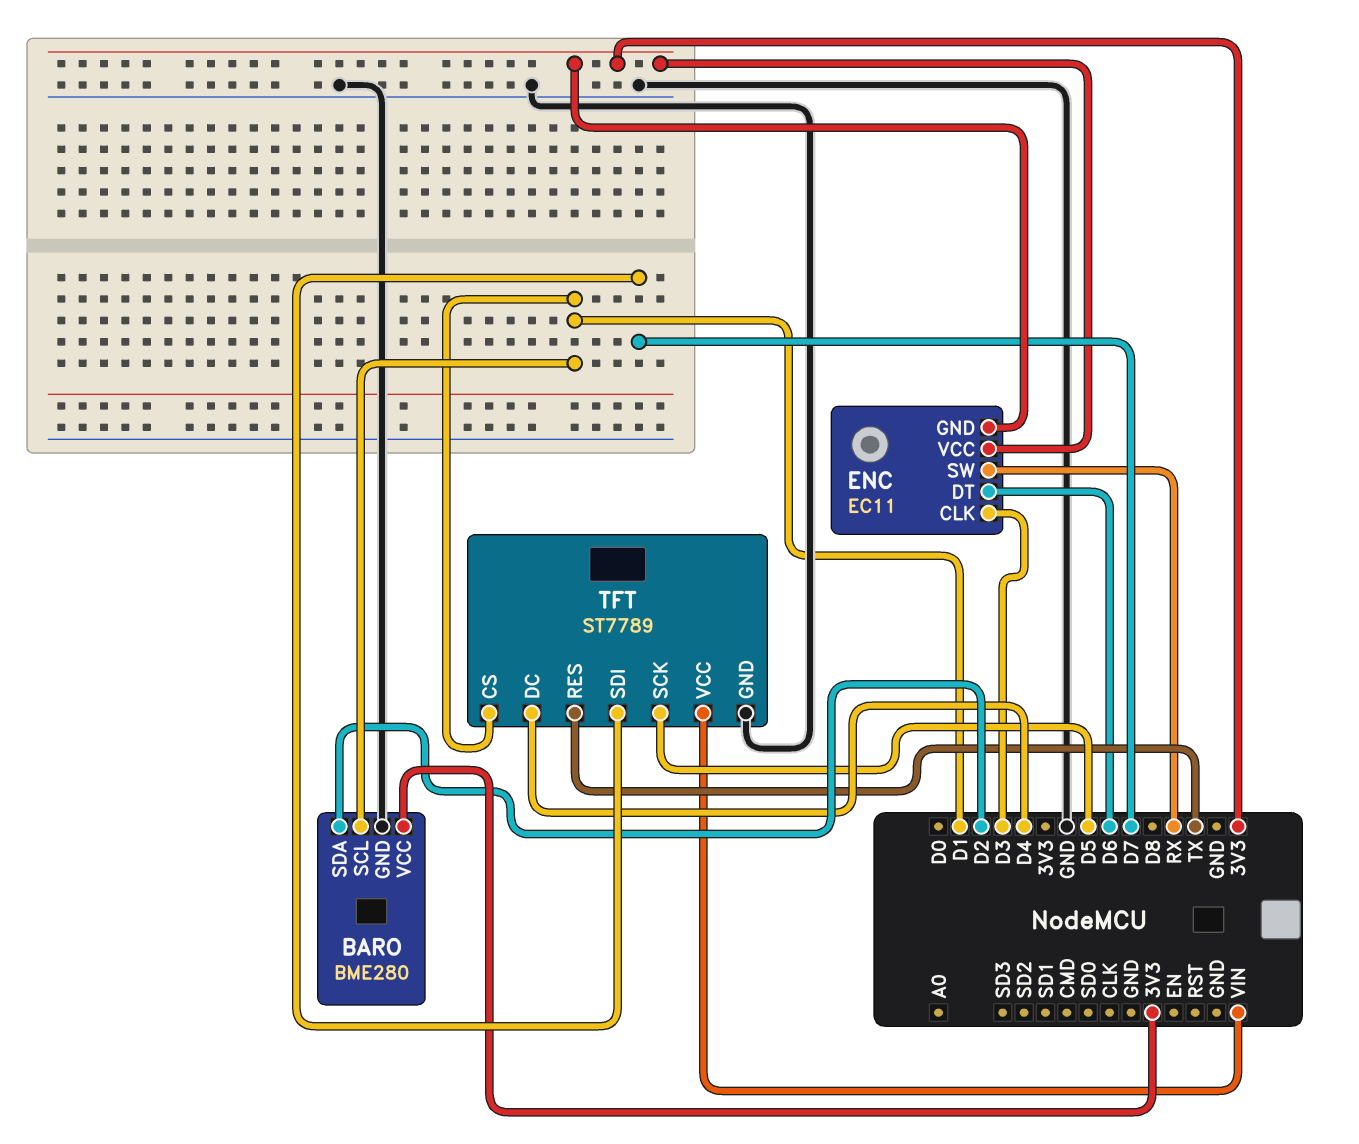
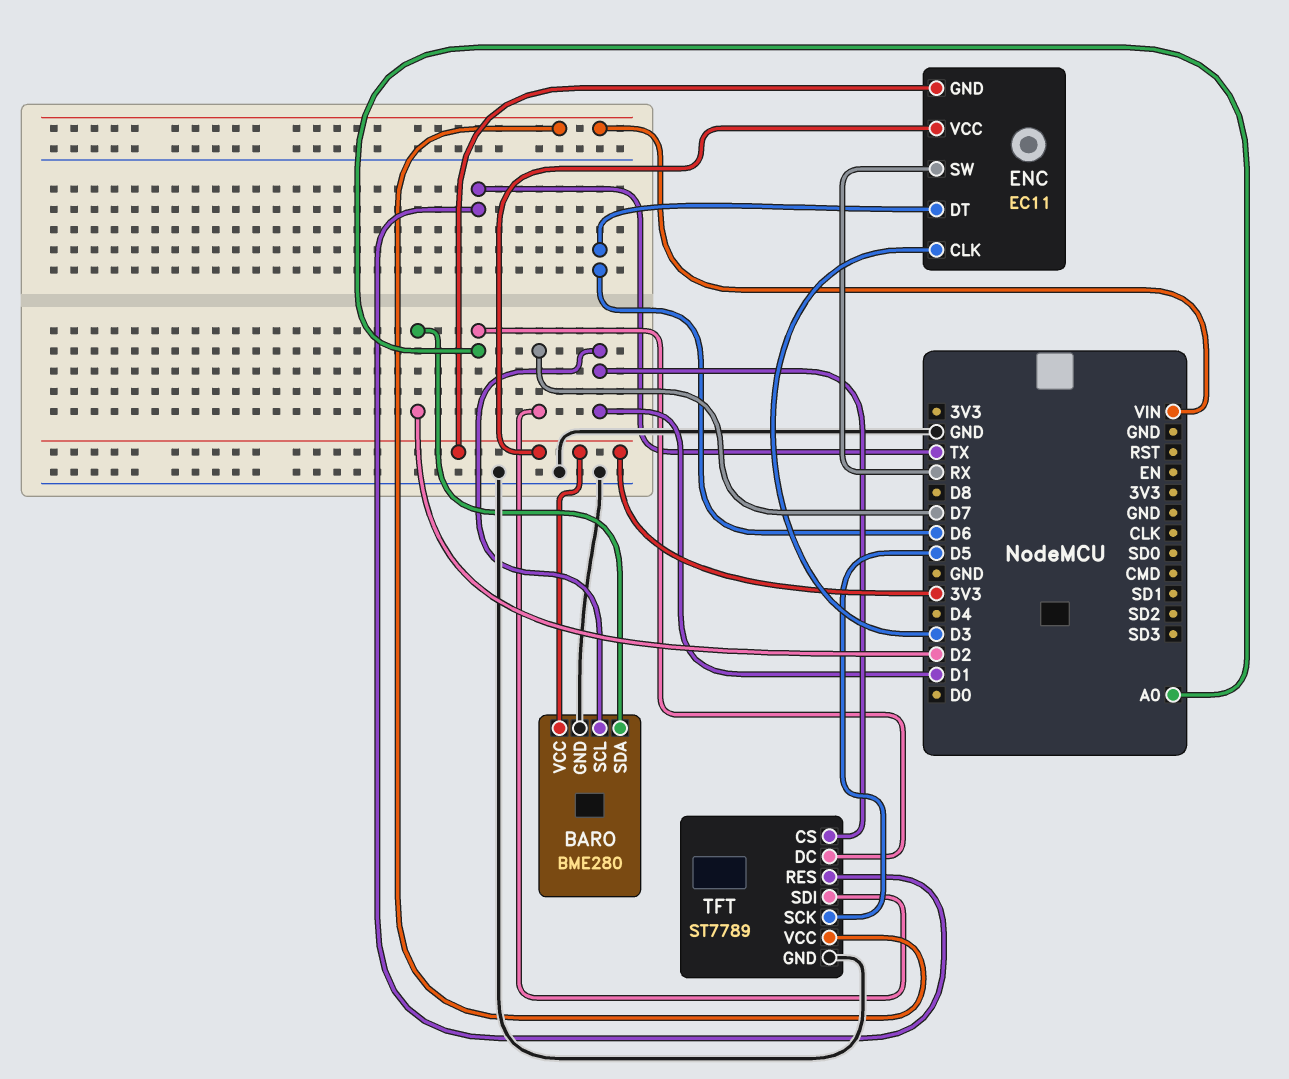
TFT pin DC: D4 -> A0

